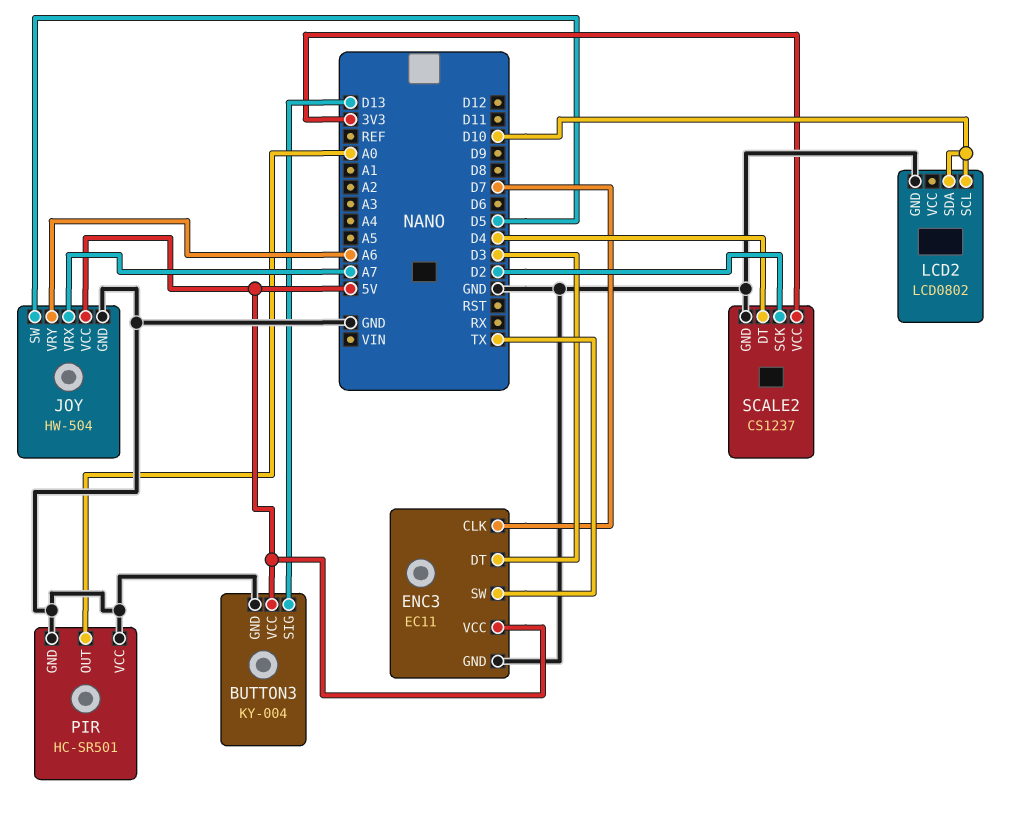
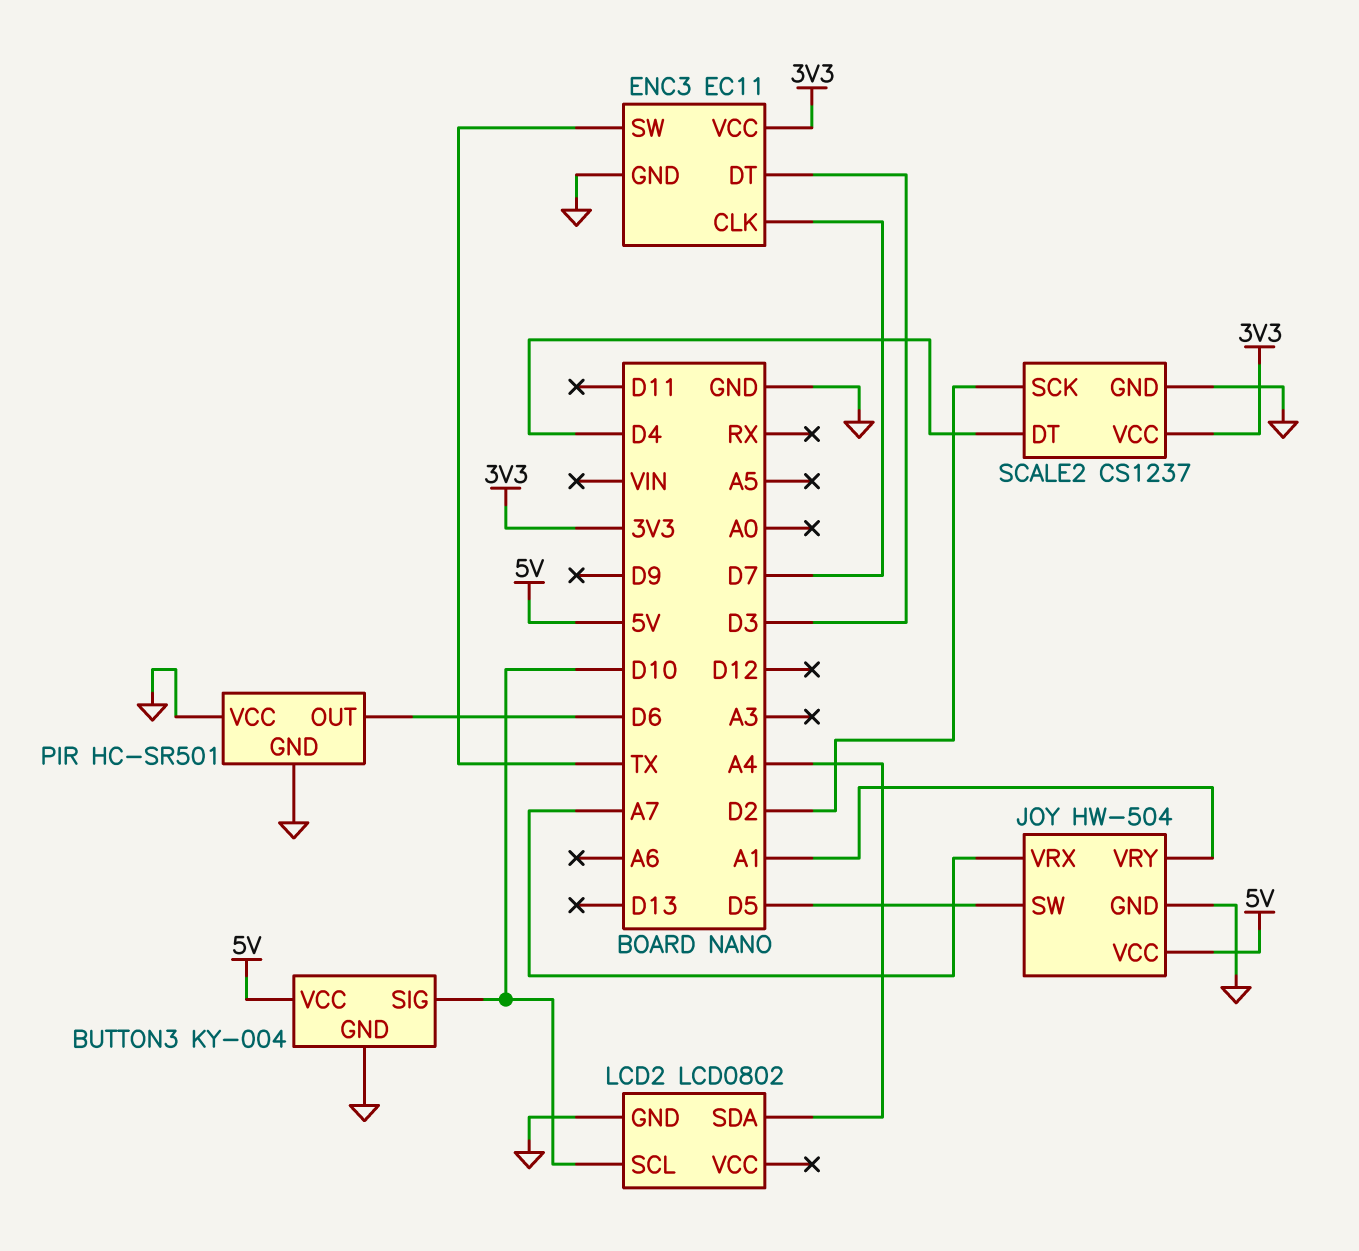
BUTTON3 pin SIG: D13 -> D10
ENC3 pin VCC: 5V -> 3V3
JOY pin VRY: A6 -> A1
LCD2 pin SDA: D10 -> A4
PIR pin OUT: A0 -> D6

